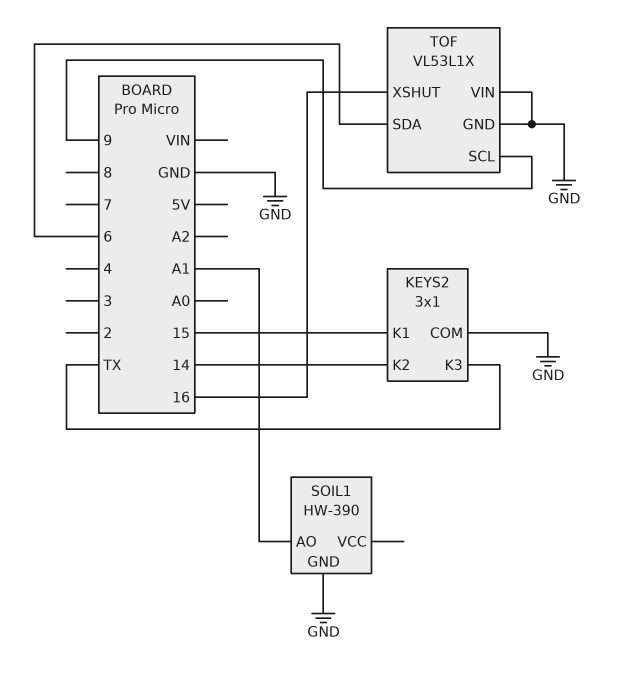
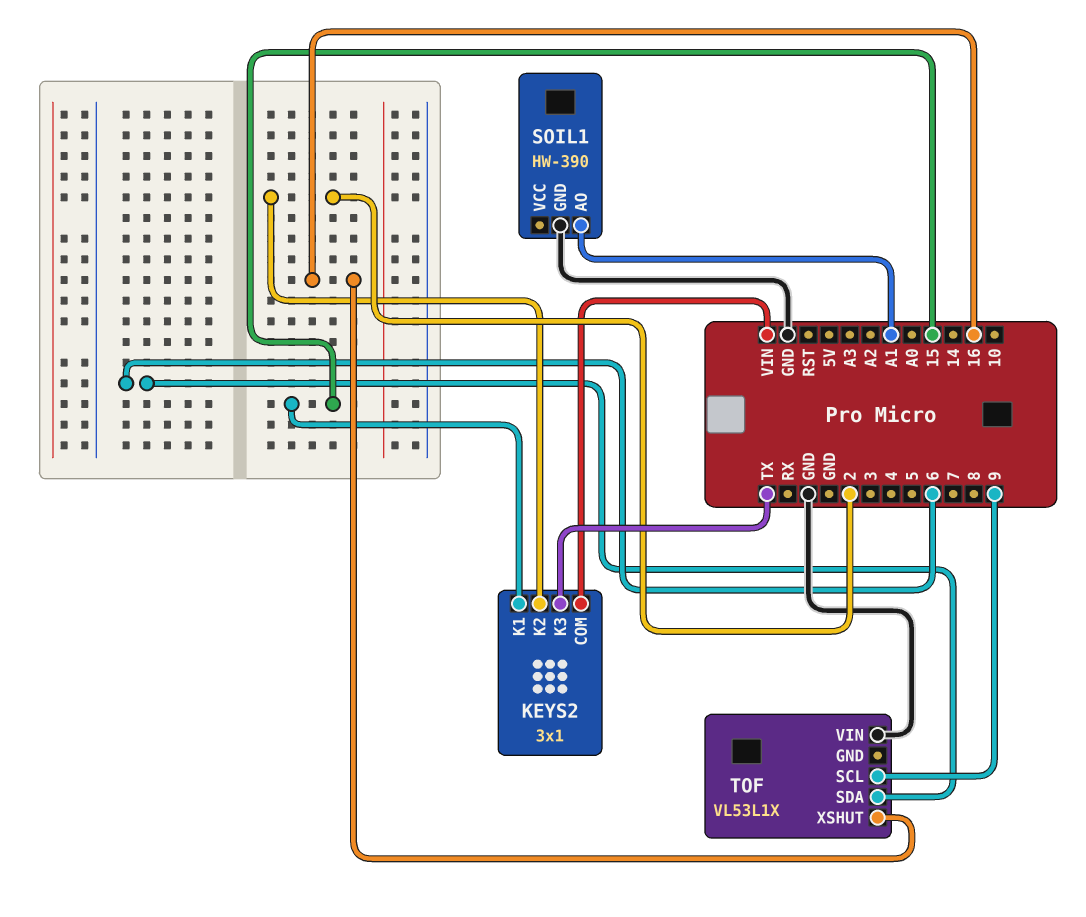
KEYS2 pin COM: GND -> VIN
KEYS2 pin K2: 14 -> 2
TOF pin GND: GND -> none

